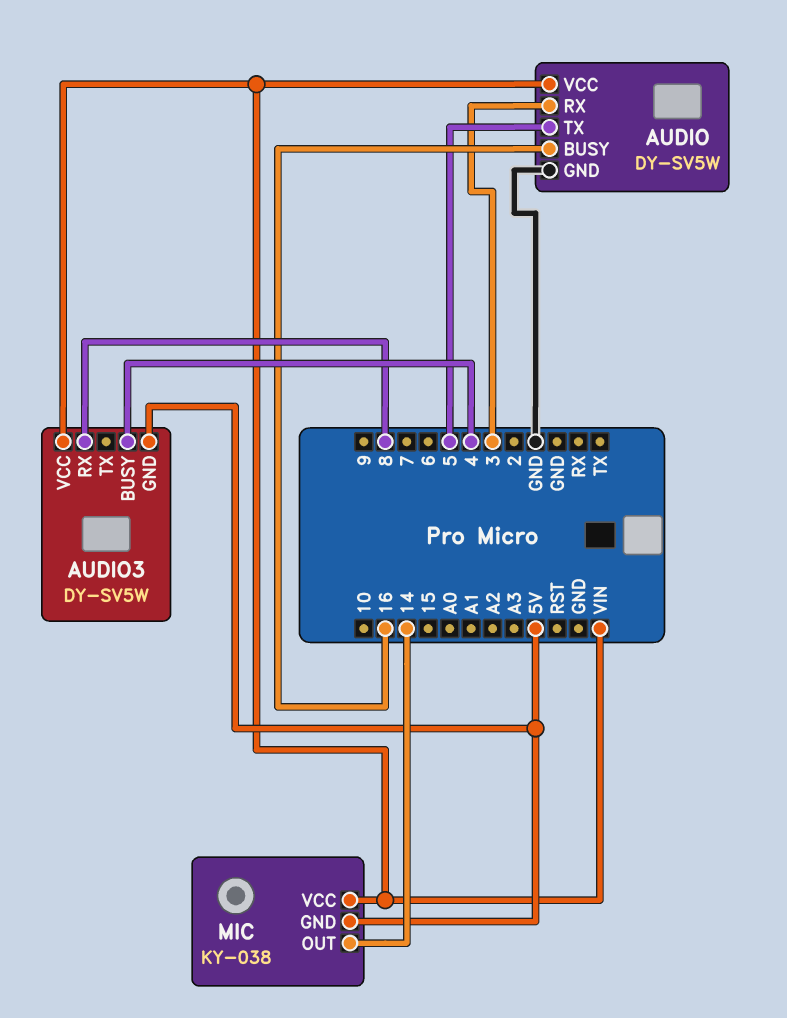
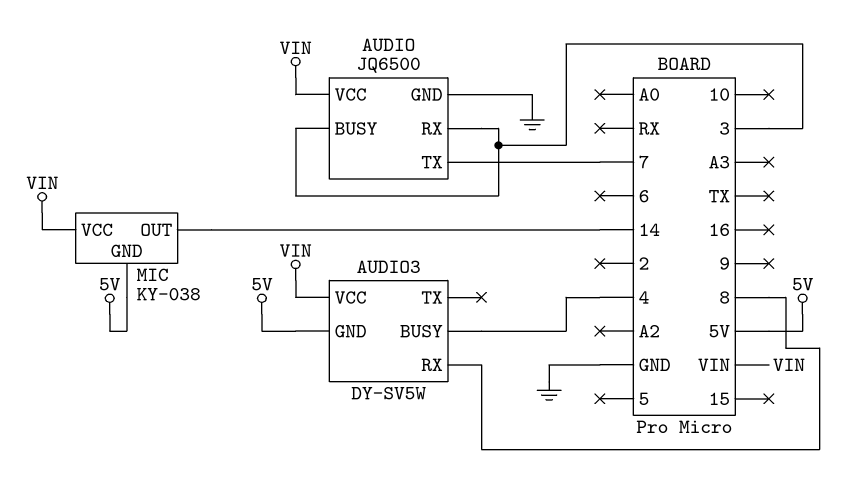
AUDIO: DY-SV5W -> JQ6500
AUDIO pin BUSY: 16 -> 3
AUDIO pin TX: 5 -> 7

